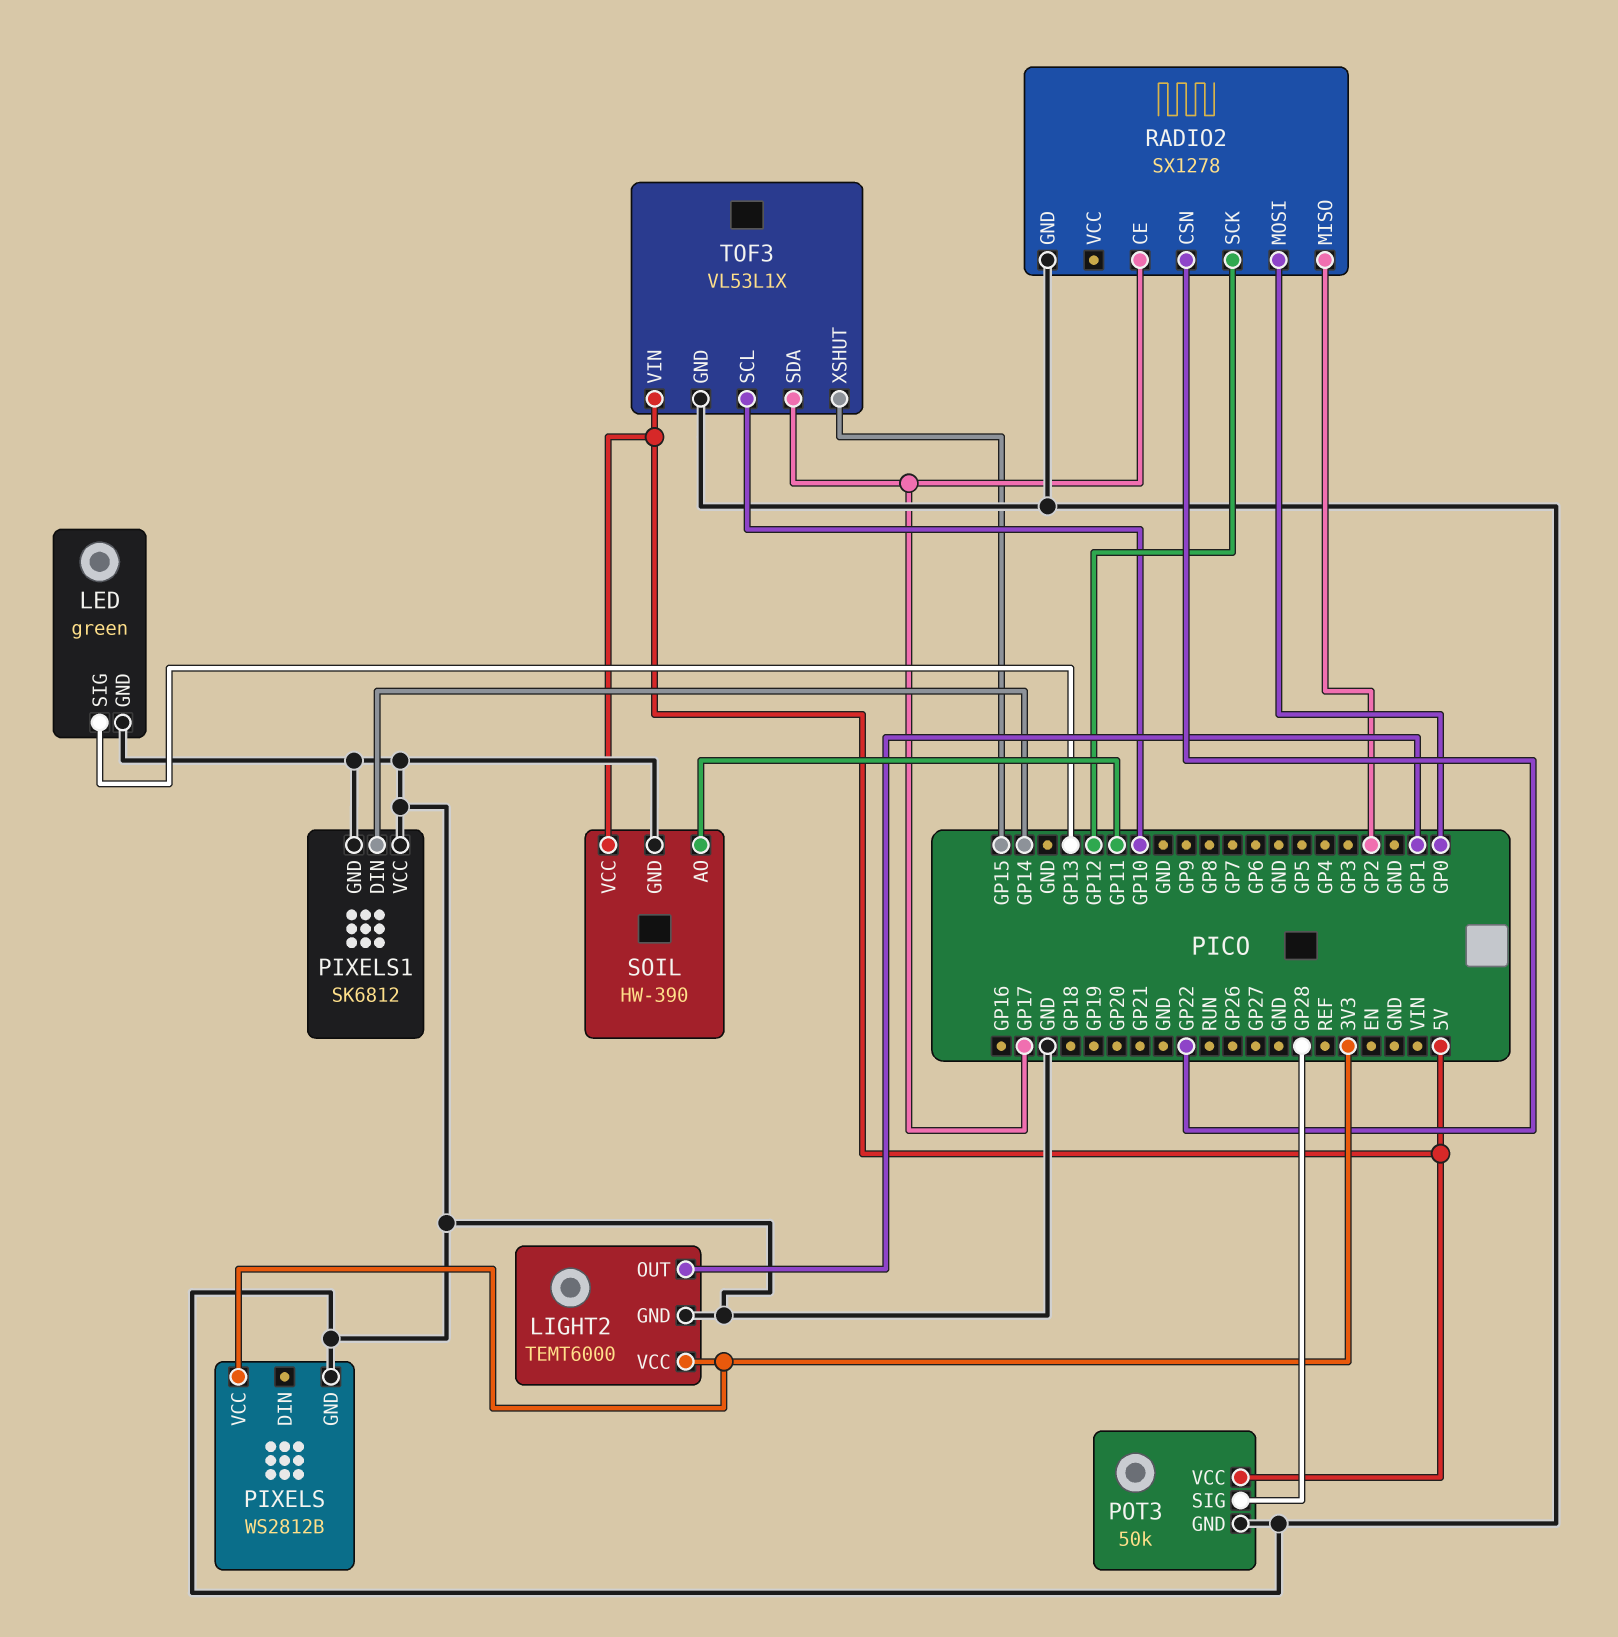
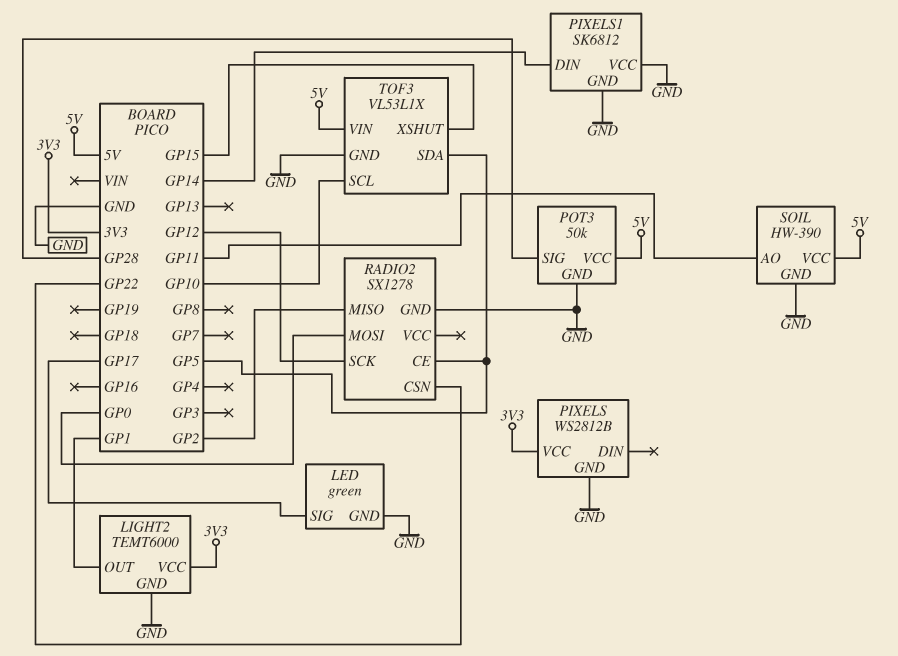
LED pin SIG: GP13 -> GP17
RADIO2 pin CE: GP17 -> GP5
TOF3 pin SDA: GP17 -> GP5

